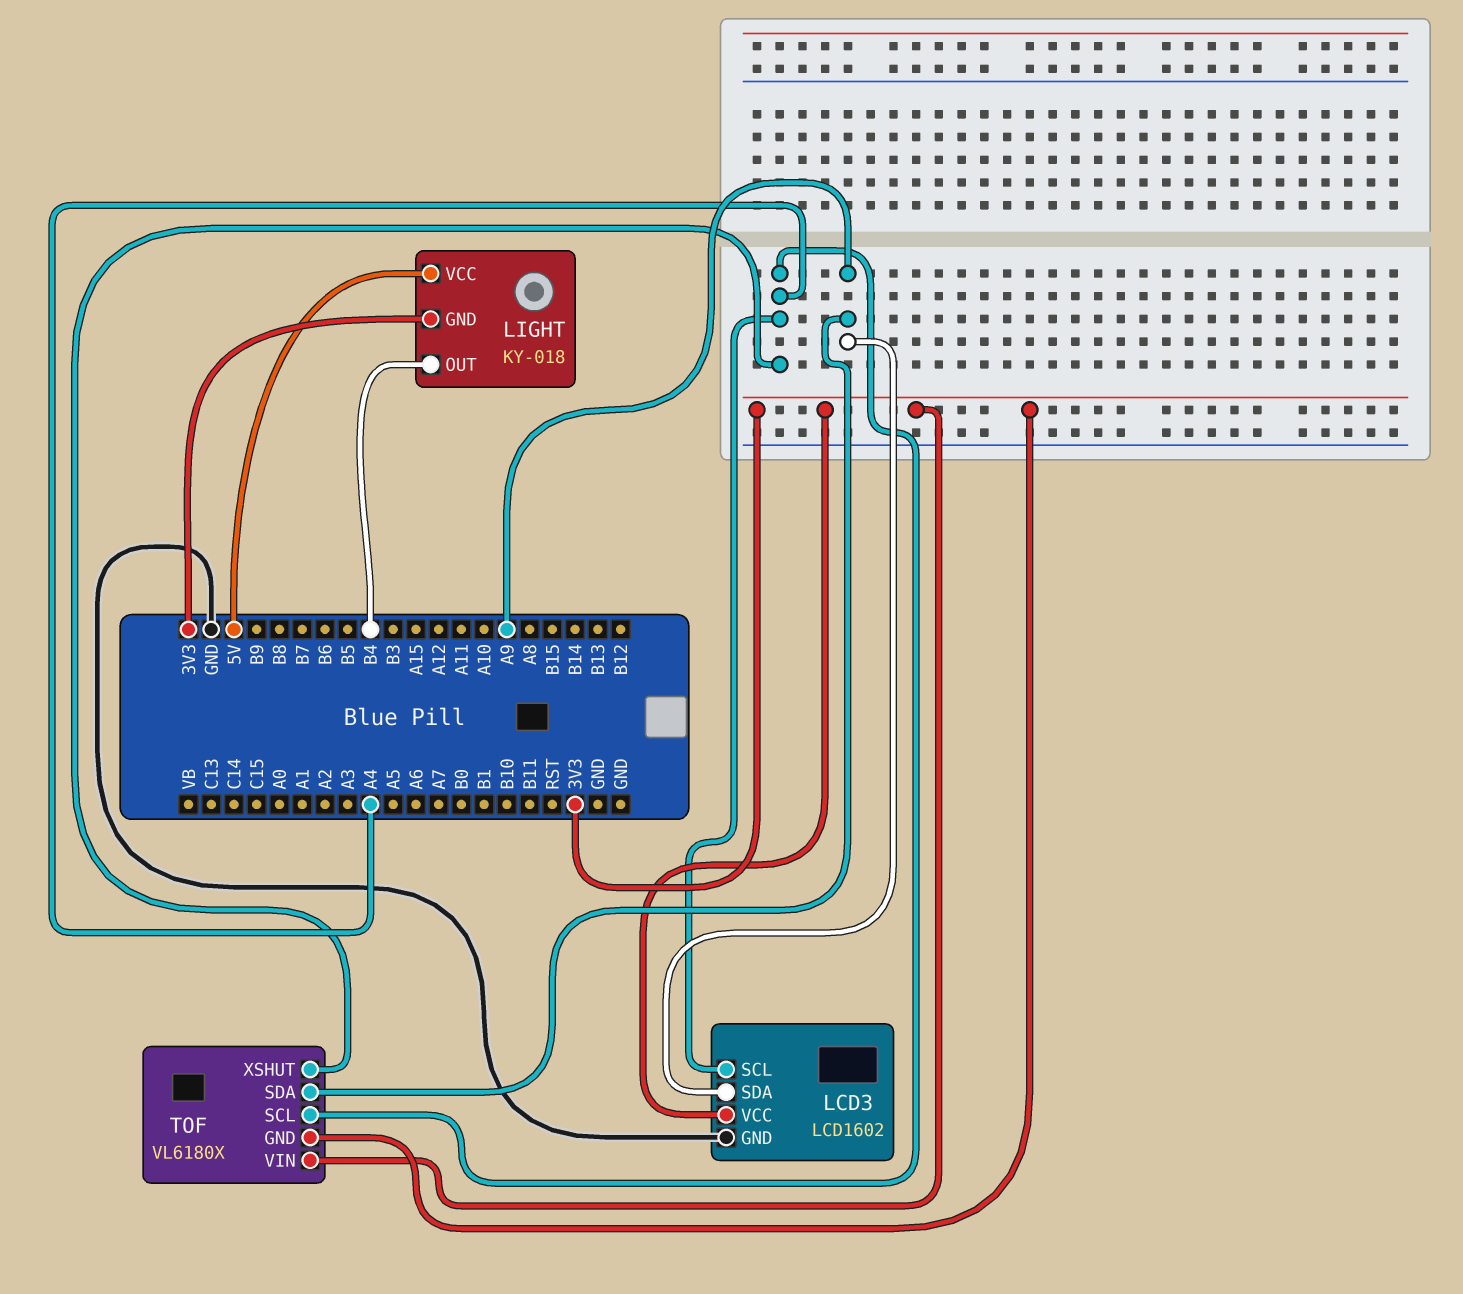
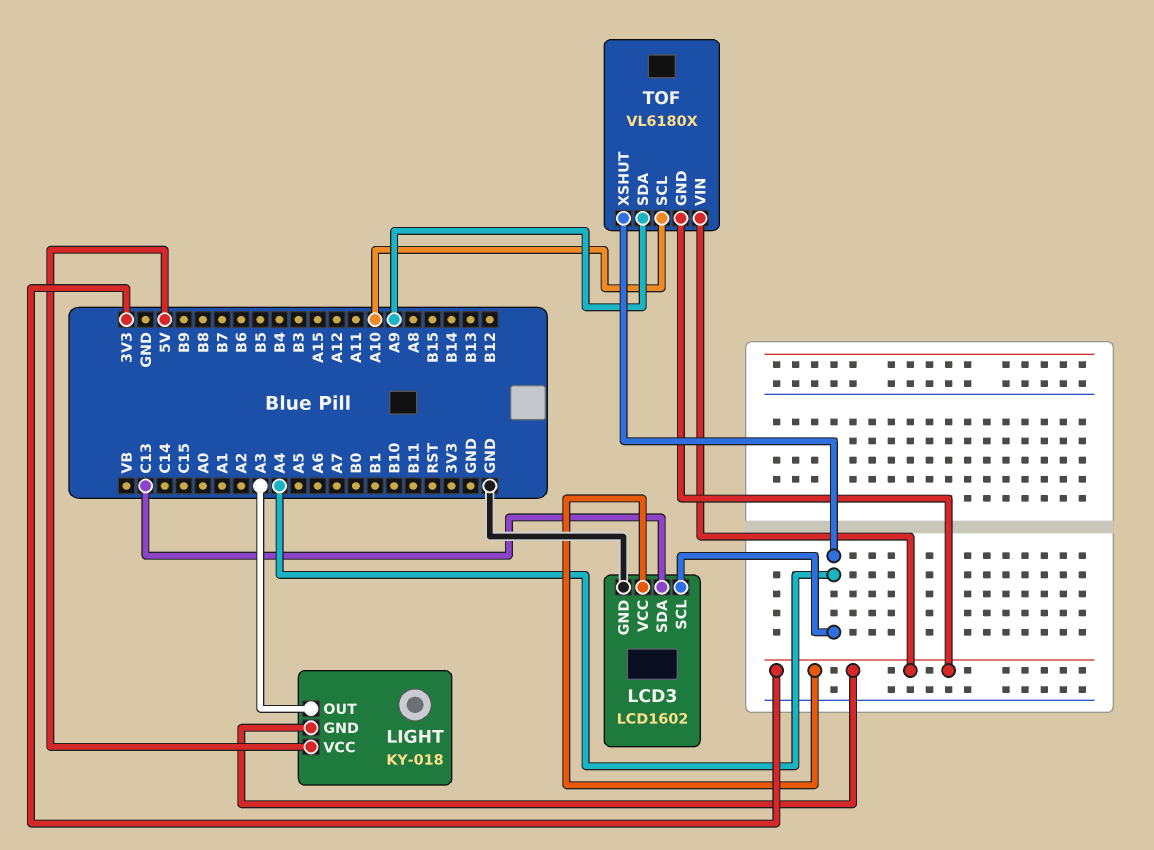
LCD3 pin SDA: A9 -> C13
LIGHT pin OUT: B4 -> A3
TOF pin SCL: A4 -> A10

